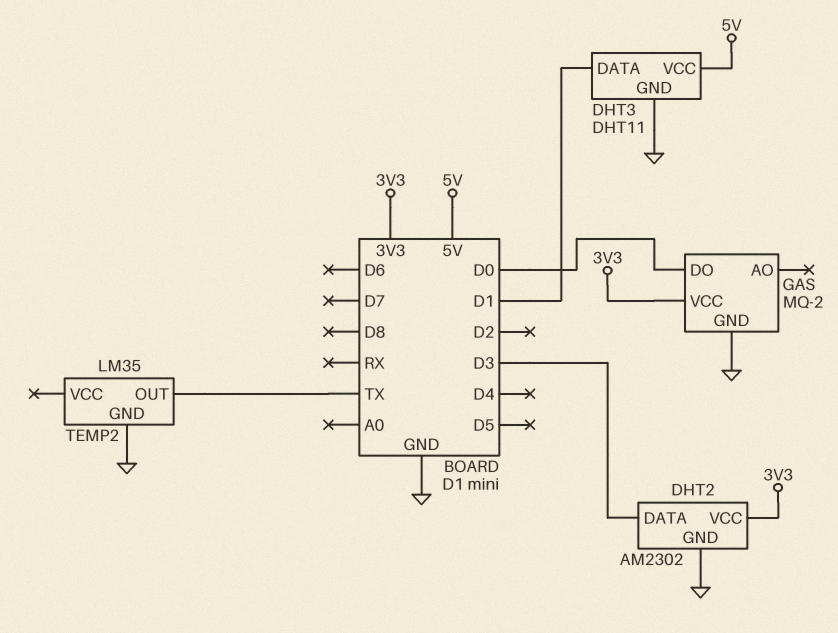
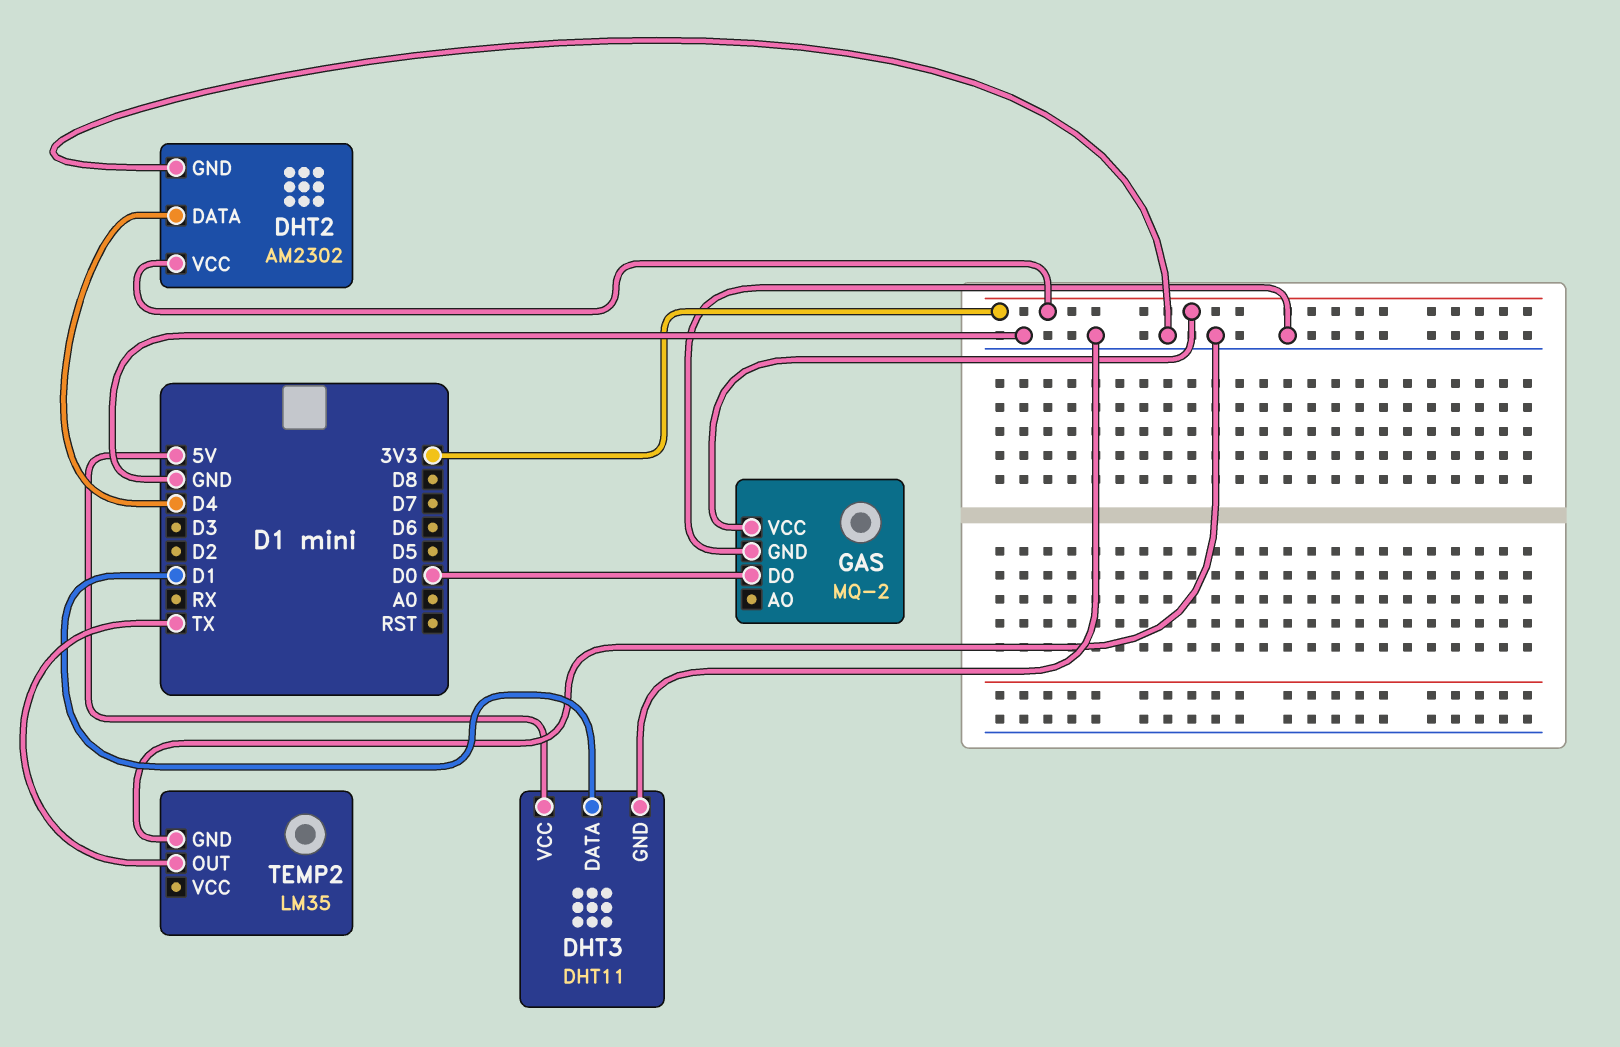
DHT2 pin DATA: D3 -> D4

